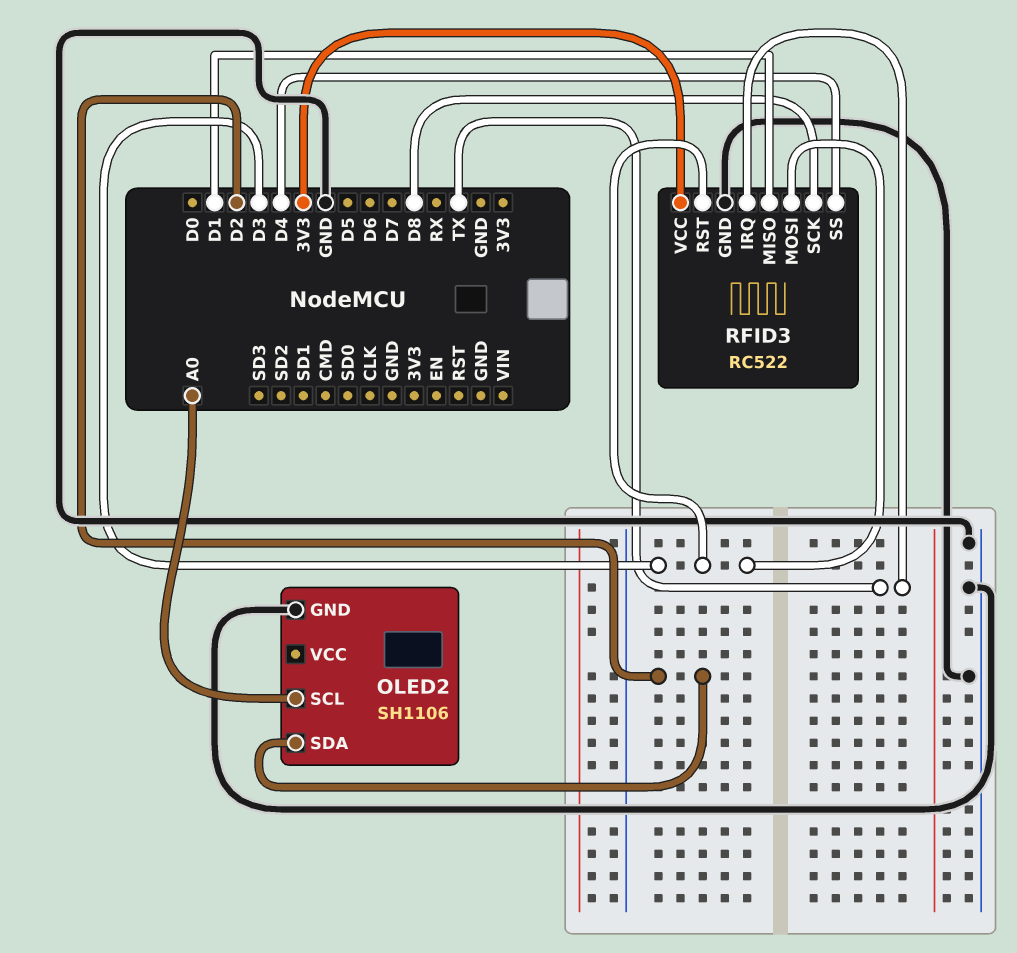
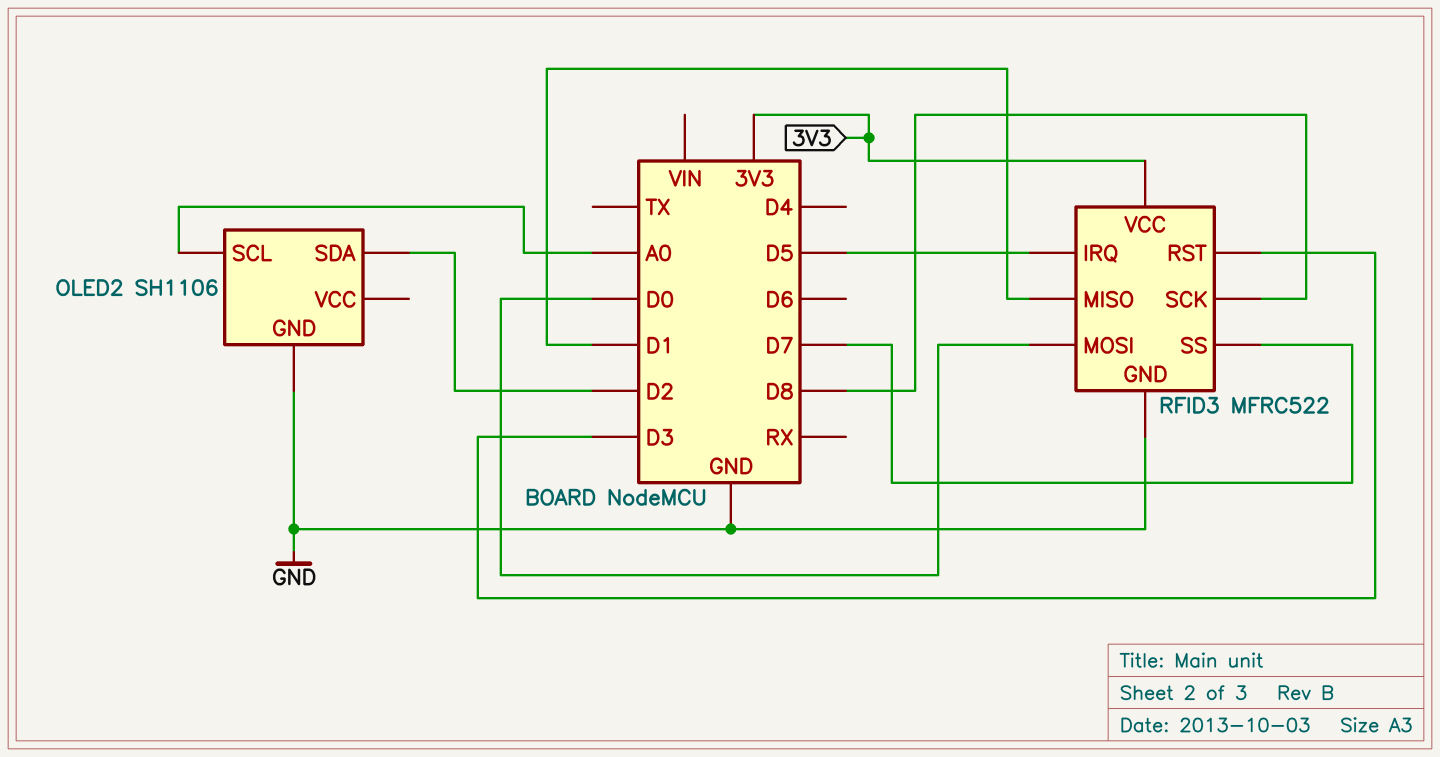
RFID3: RC522 -> MFRC522
RFID3 pin IRQ: TX -> D5
RFID3 pin MOSI: D3 -> D0
RFID3 pin SS: D4 -> D7

